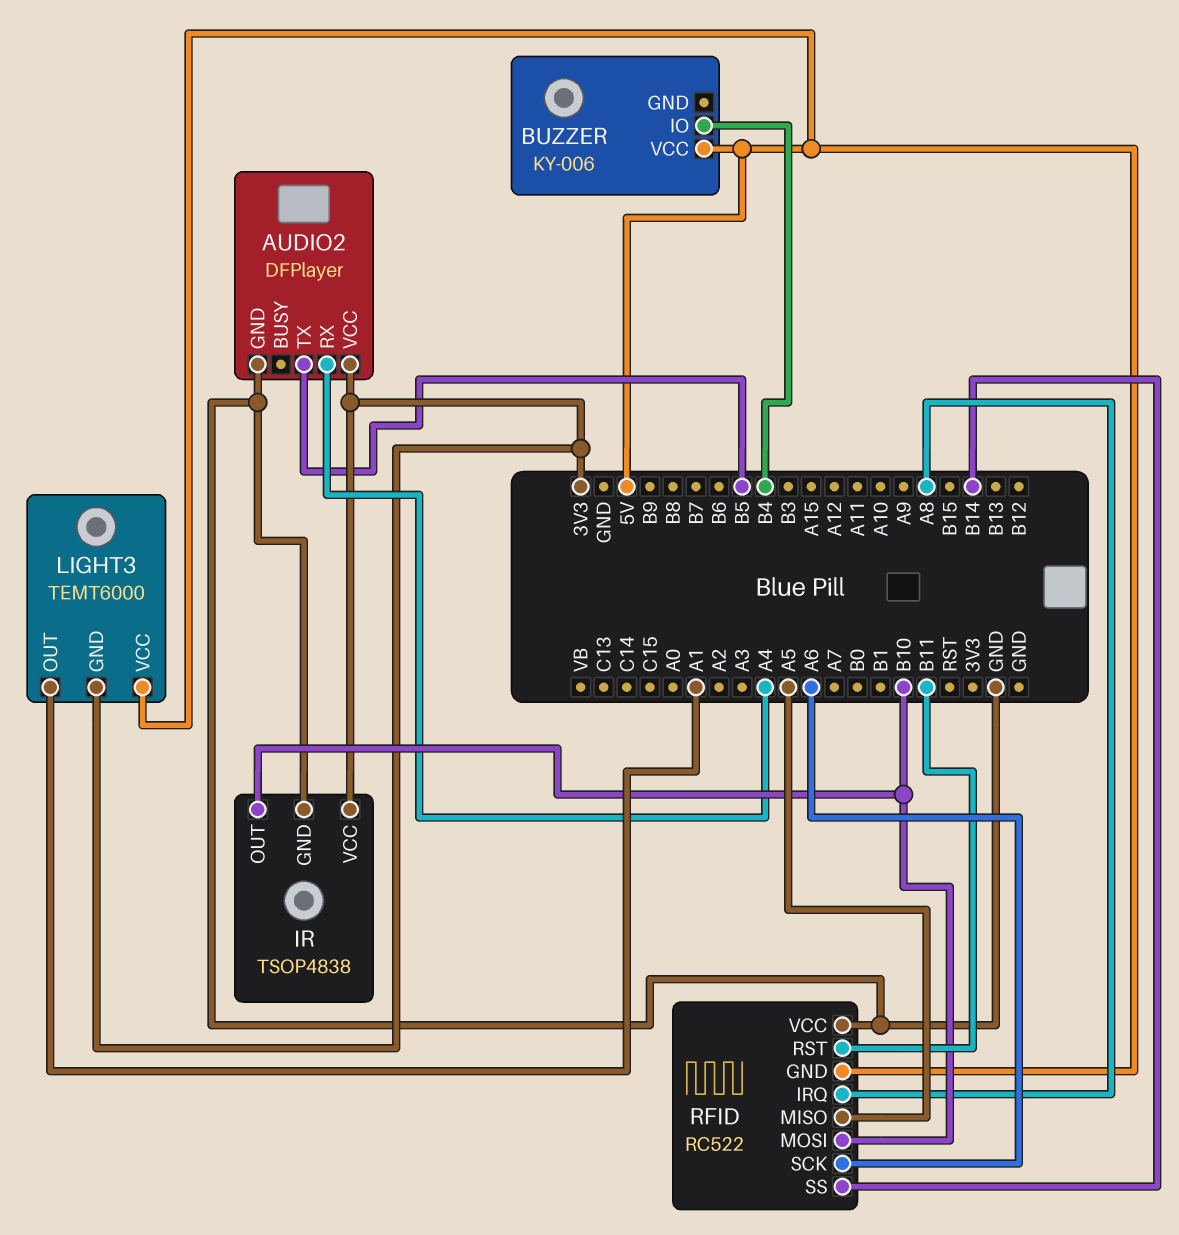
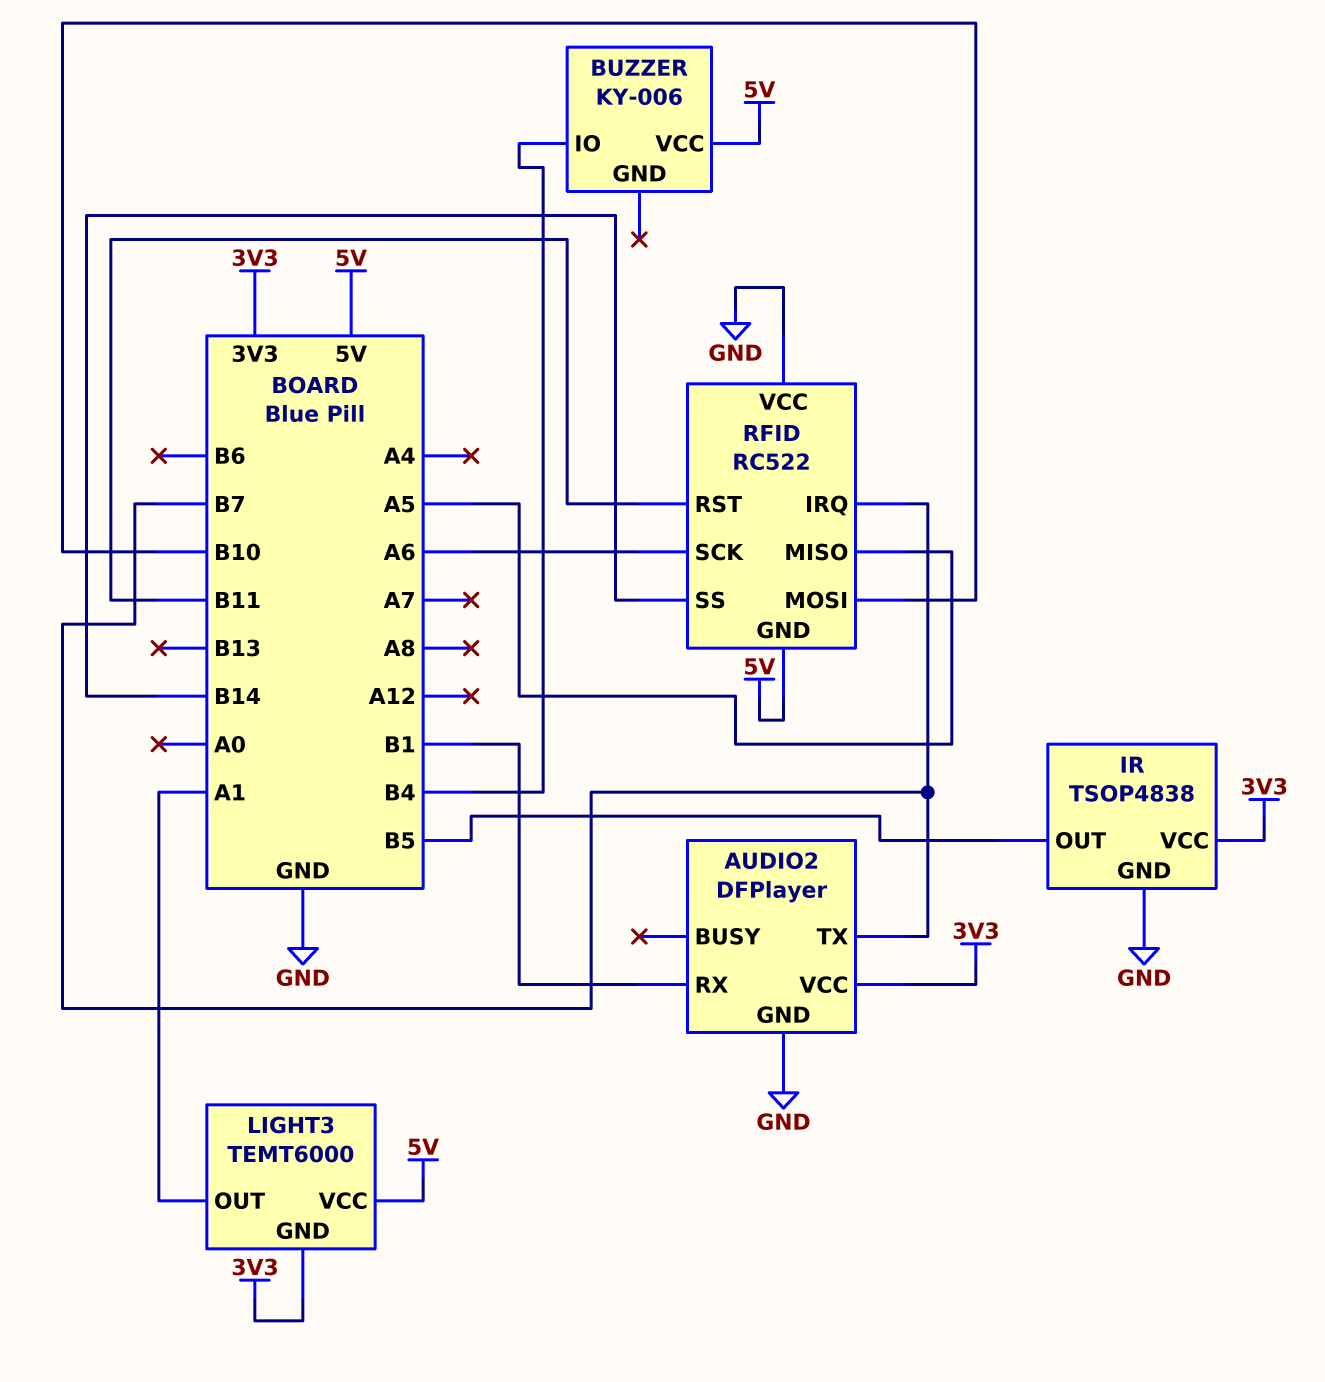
AUDIO2 pin RX: A4 -> B1
AUDIO2 pin TX: B5 -> B7
IR pin OUT: B10 -> B5
RFID pin IRQ: A8 -> B7

